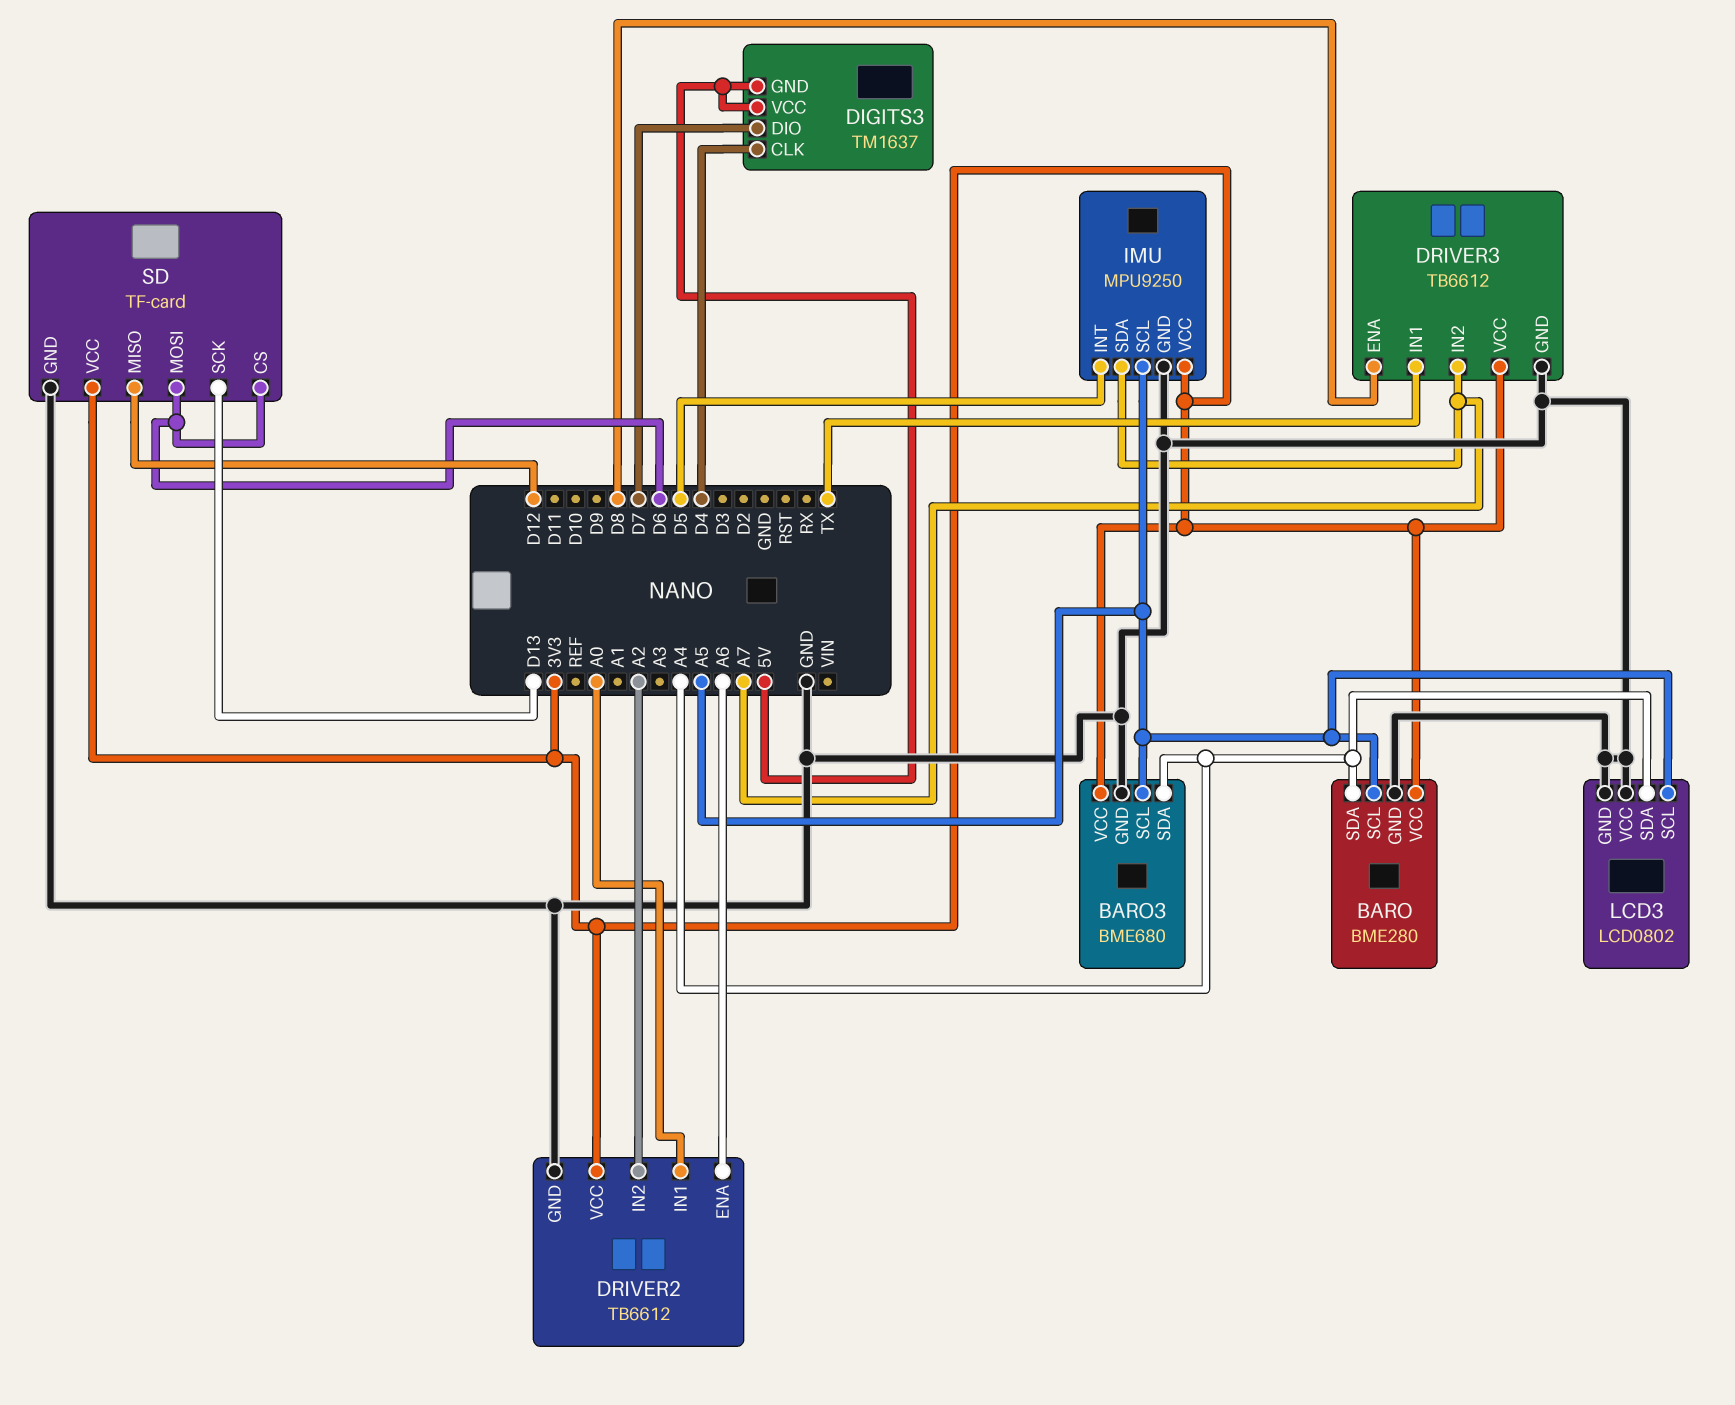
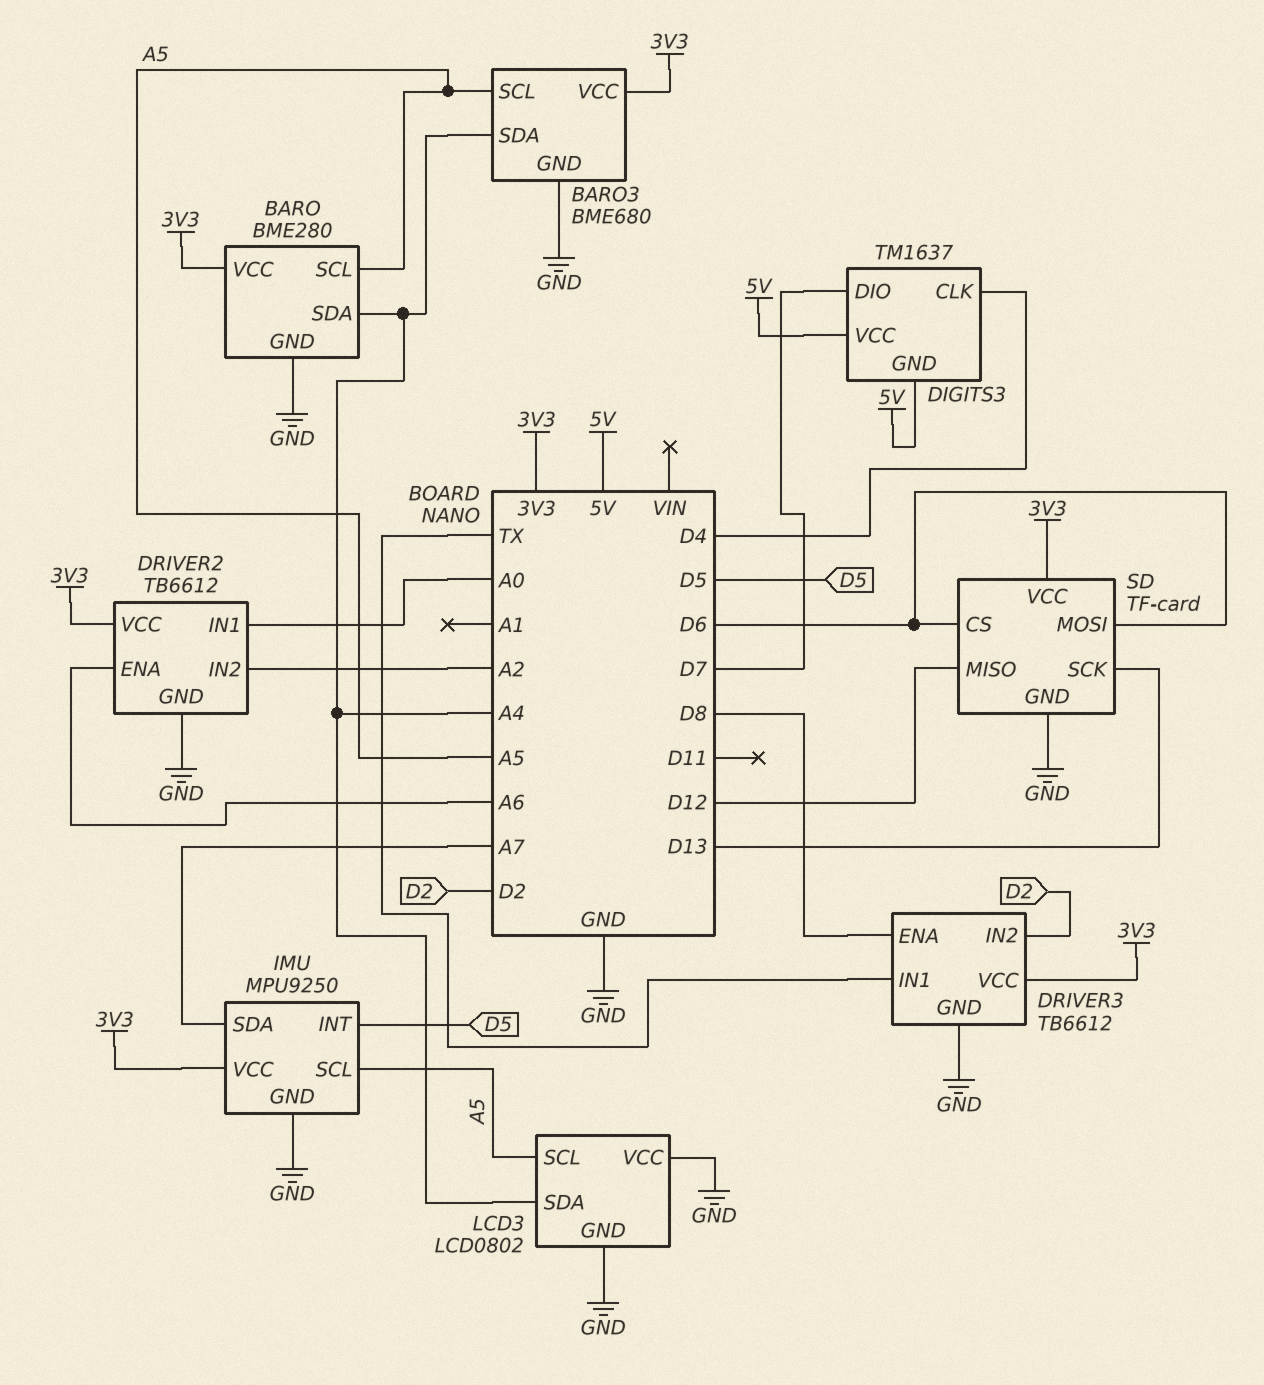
DRIVER3 pin IN2: A7 -> D2

